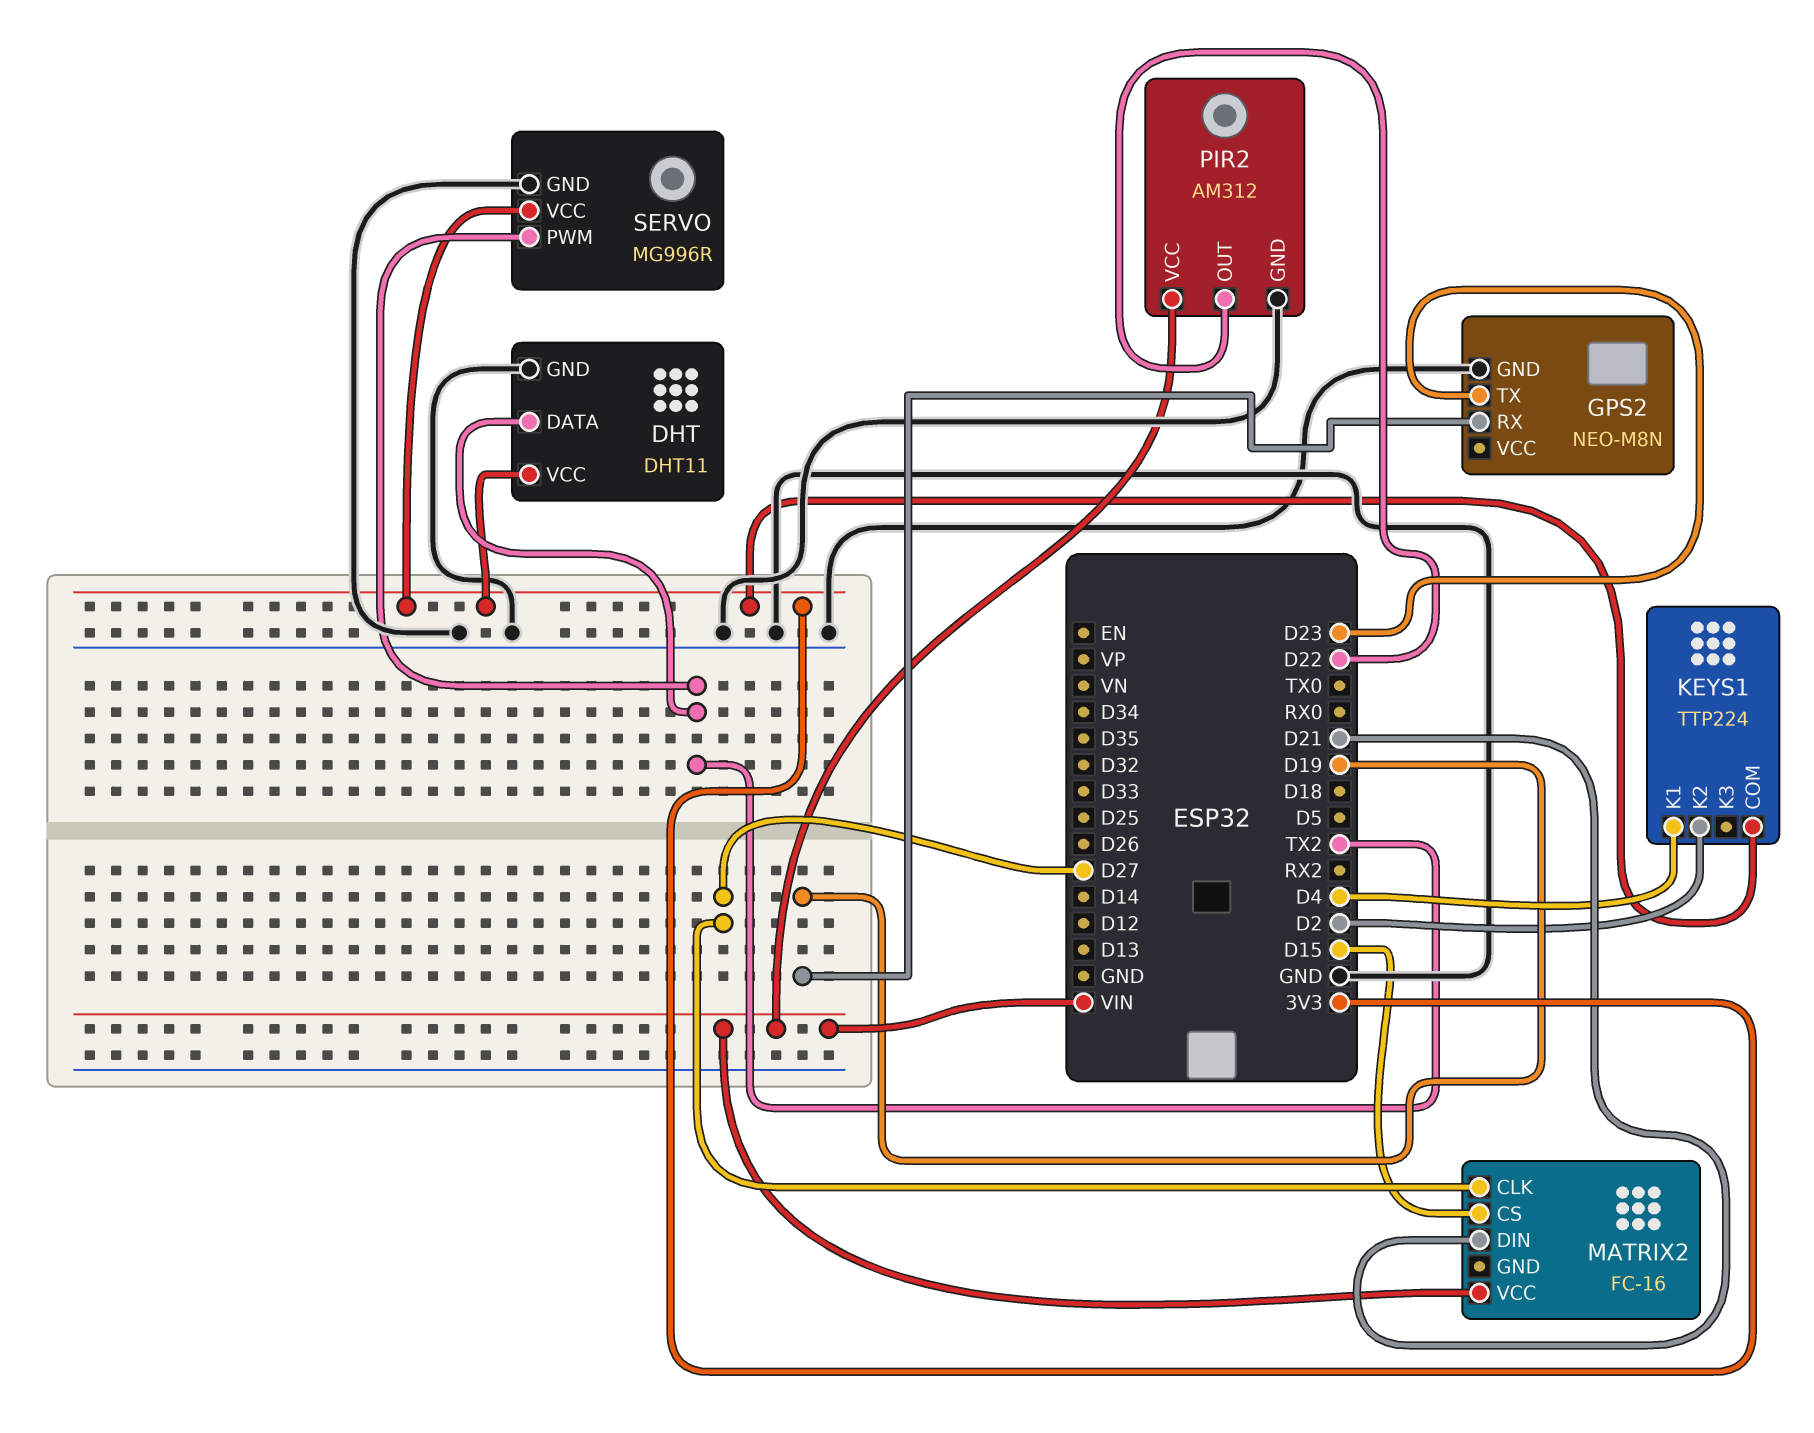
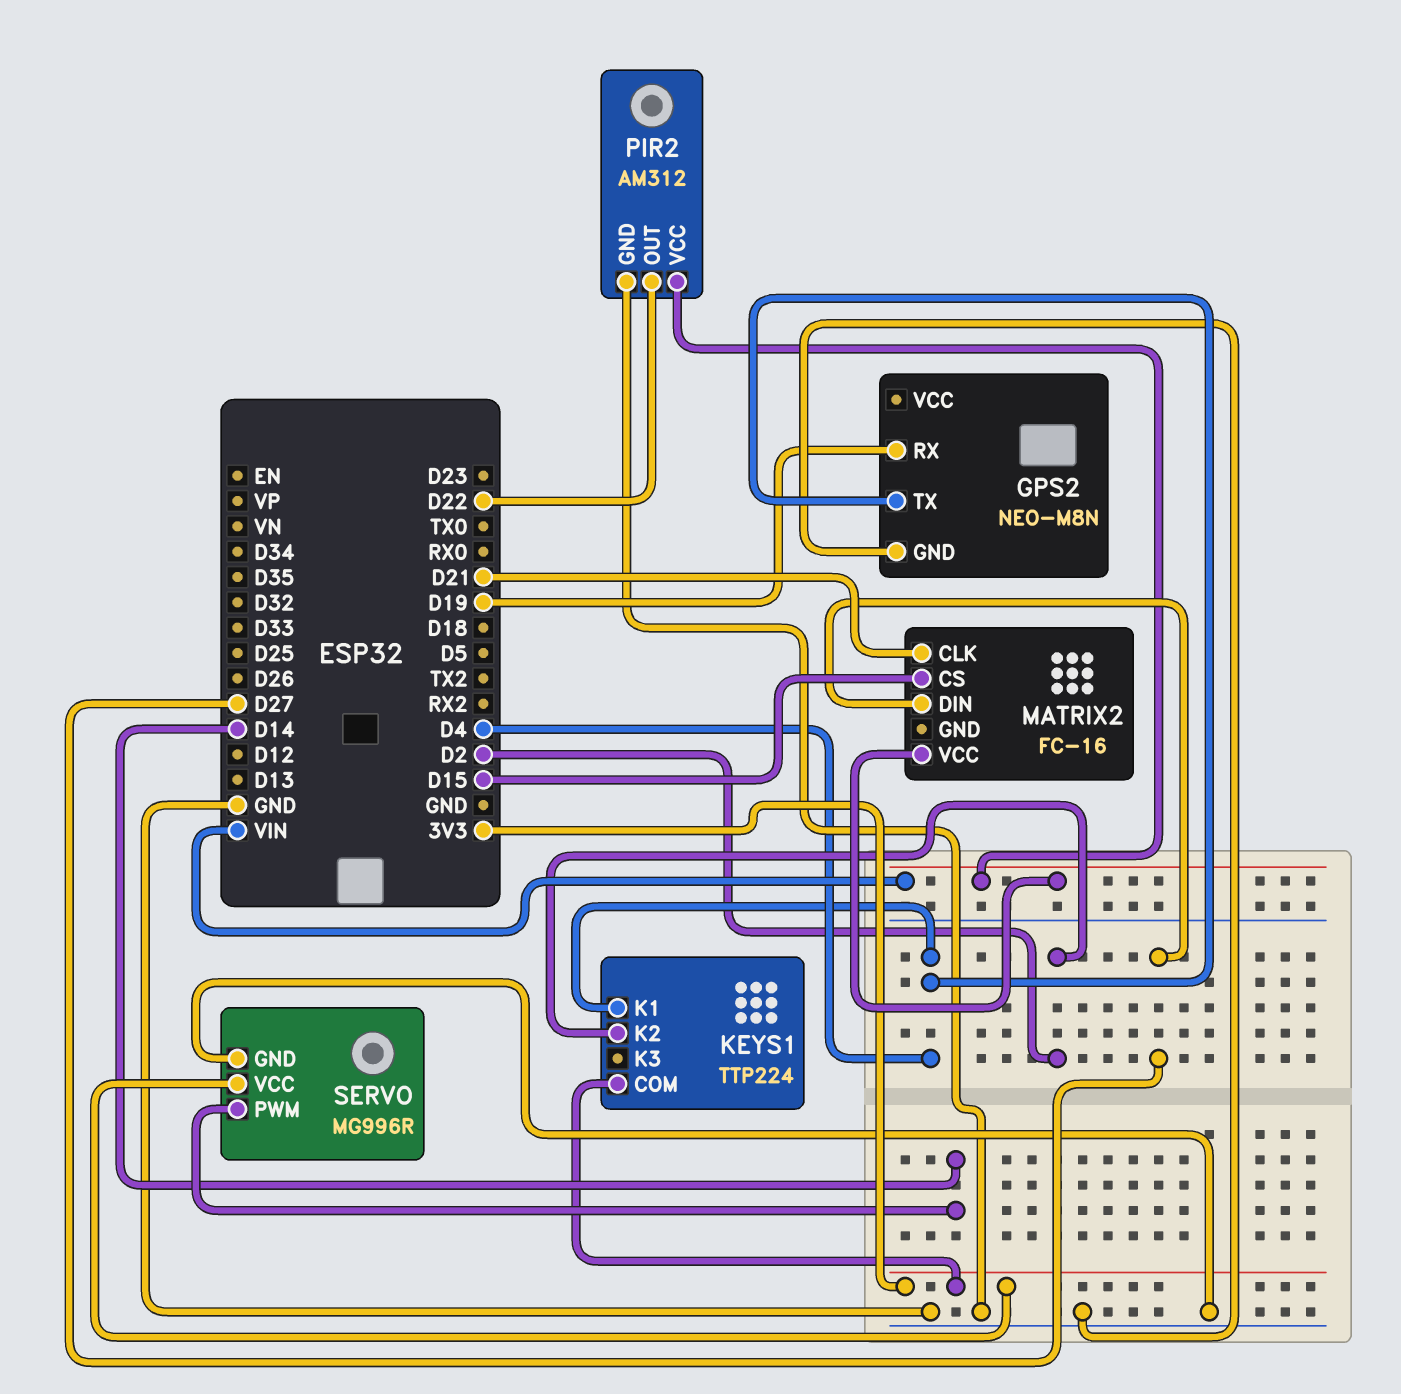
DHT: DHT11 -> none
DHT pin DATA: TX2 -> none
DHT pin GND: GND -> none
DHT pin VCC: 3V3 -> none
GPS2 pin TX: D23 -> D4
MATRIX2 pin CLK: D27 -> D21
MATRIX2 pin DIN: D21 -> D27
SERVO pin PWM: TX2 -> D14

